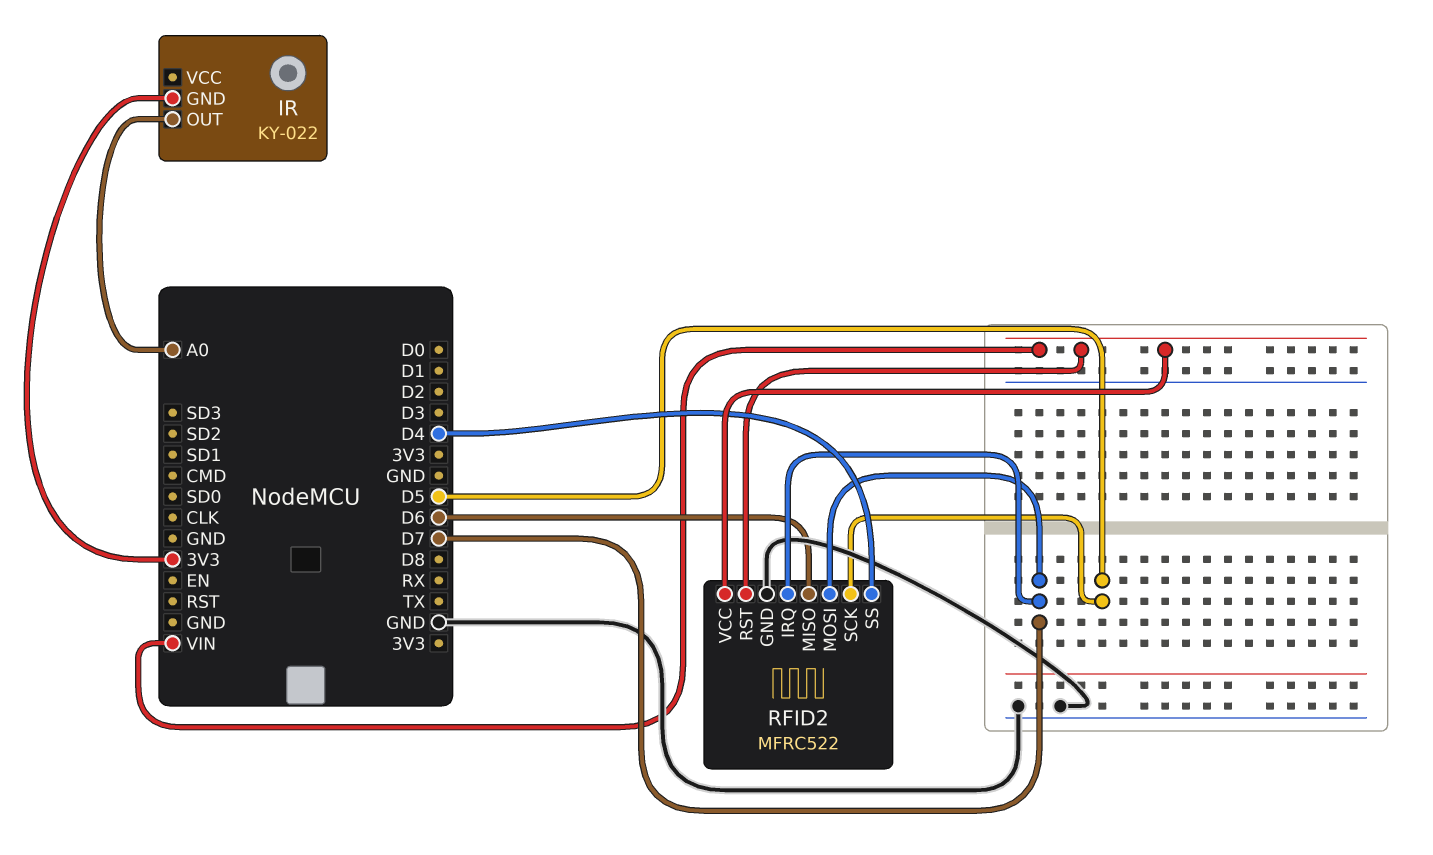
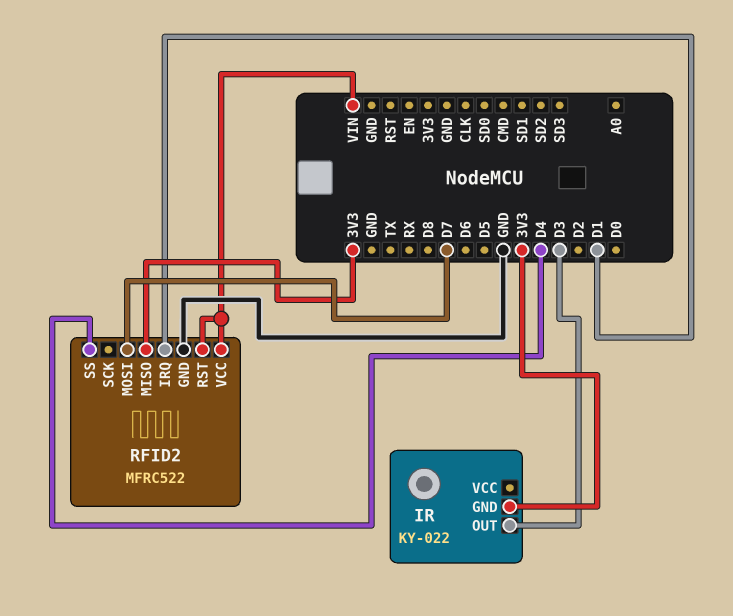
IR pin OUT: A0 -> D3
RFID2 pin IRQ: D7 -> D1
RFID2 pin MISO: D6 -> 3V3
RFID2 pin SCK: D5 -> none

